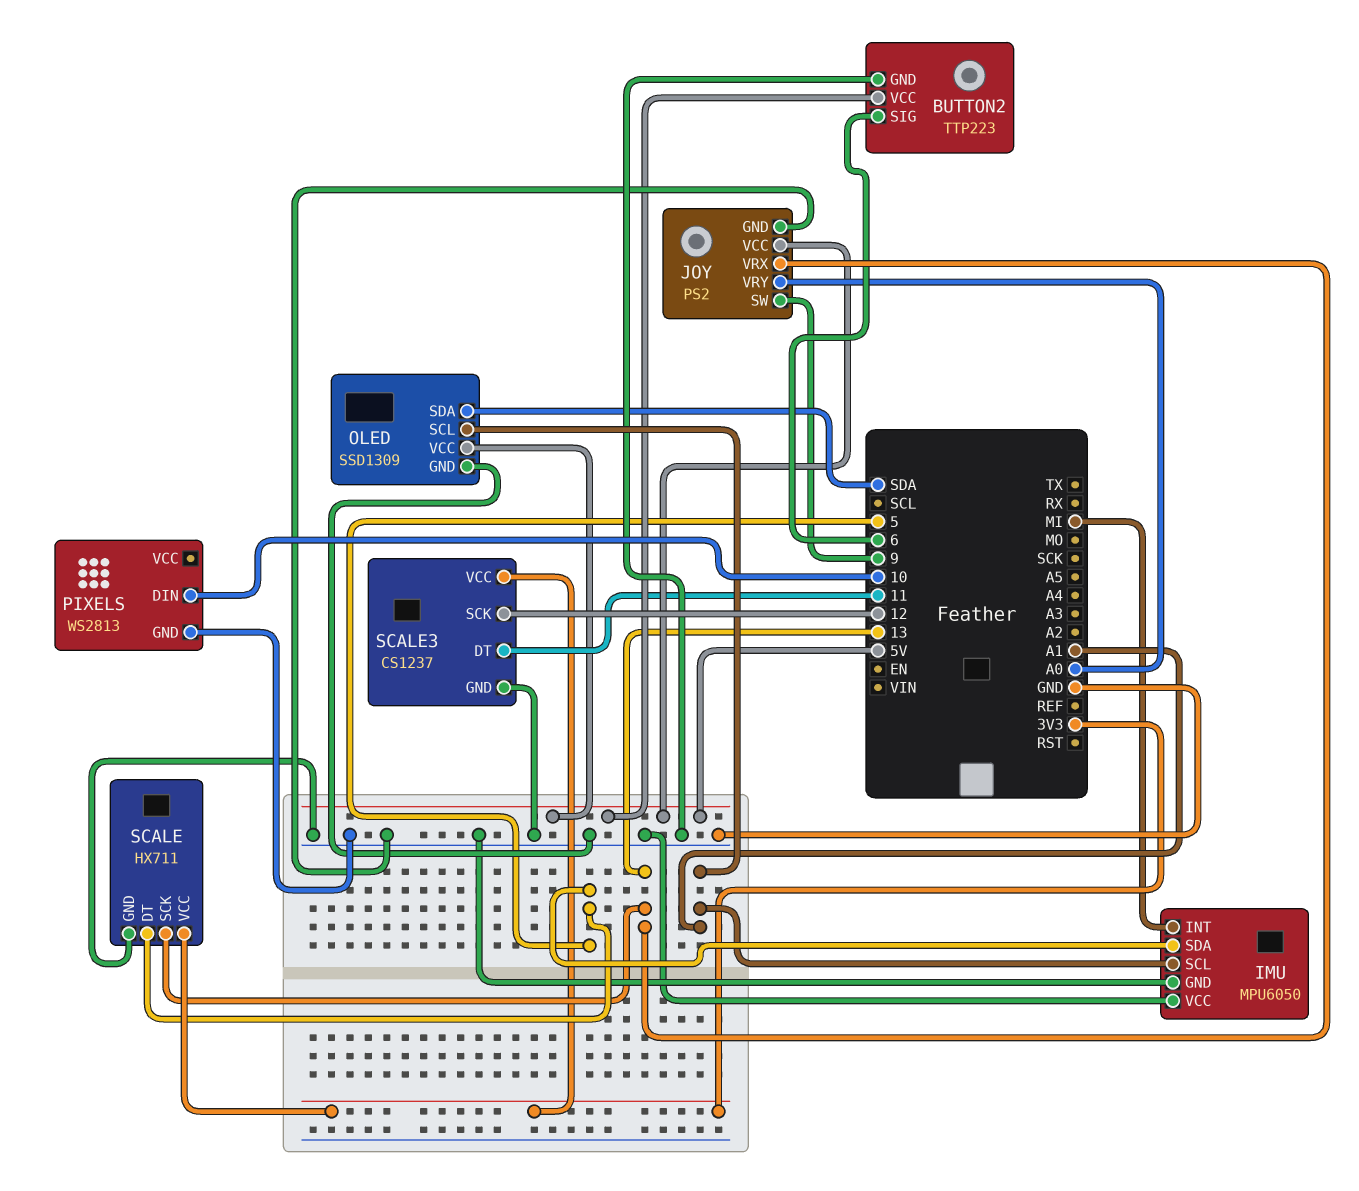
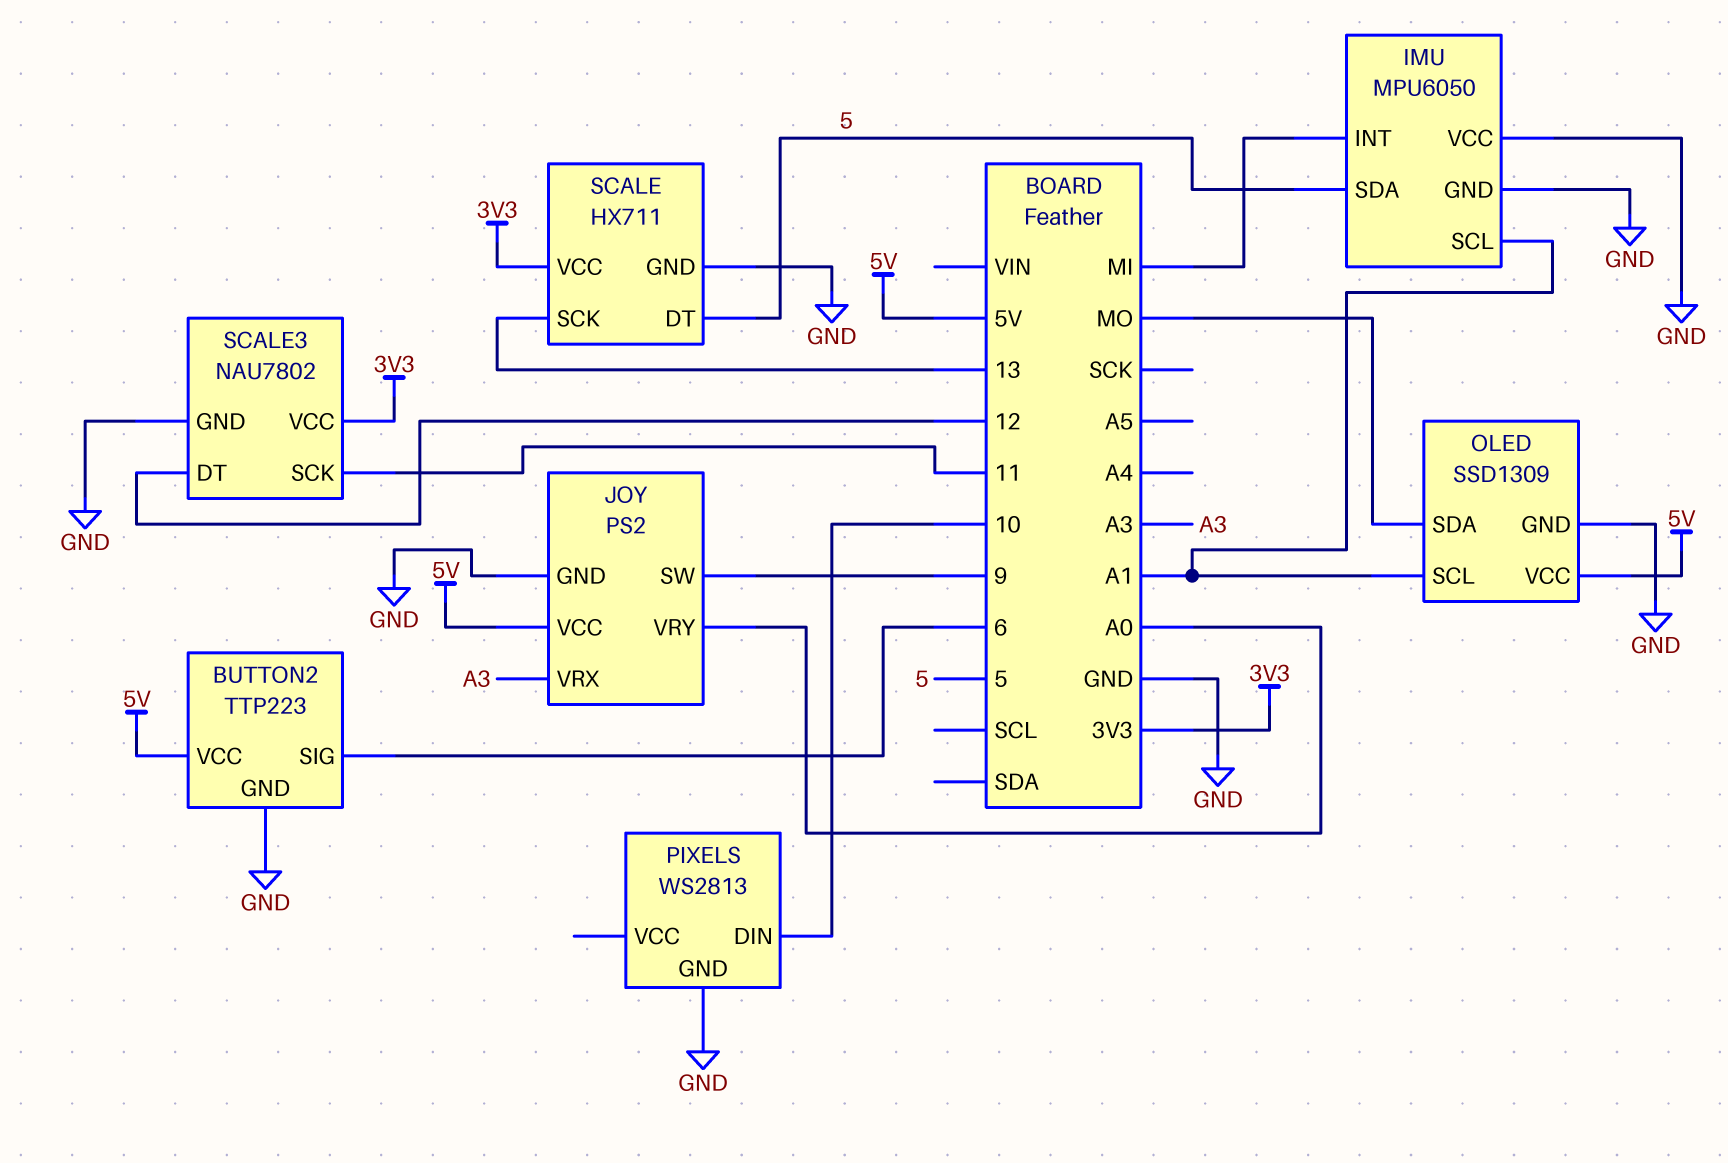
JOY pin VRX: 13 -> A3
OLED pin SDA: SDA -> MO
SCALE3: CS1237 -> NAU7802
SCALE3 pin DT: 11 -> 12
SCALE3 pin SCK: 12 -> 11

